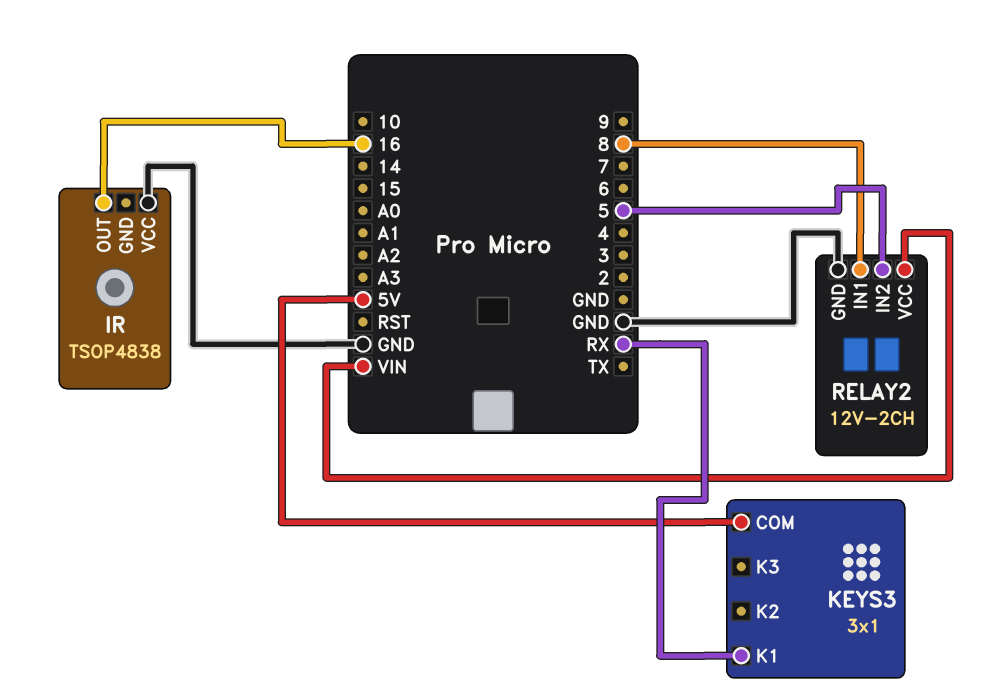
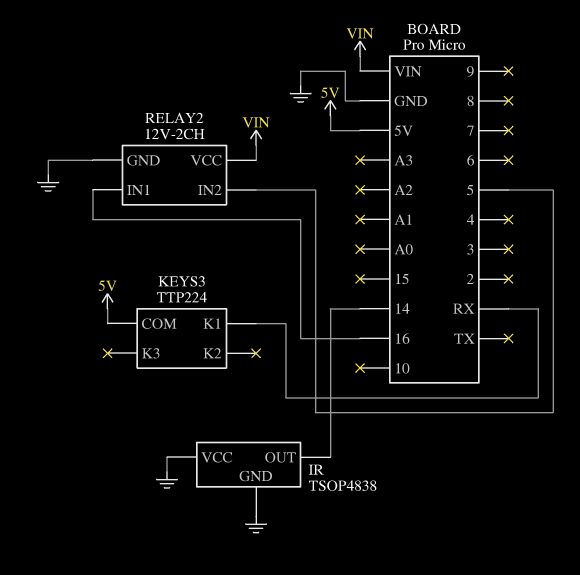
IR pin GND: none -> GND
IR pin OUT: 16 -> 14
KEYS3: 3x1 -> TTP224
RELAY2 pin IN1: 8 -> 16

